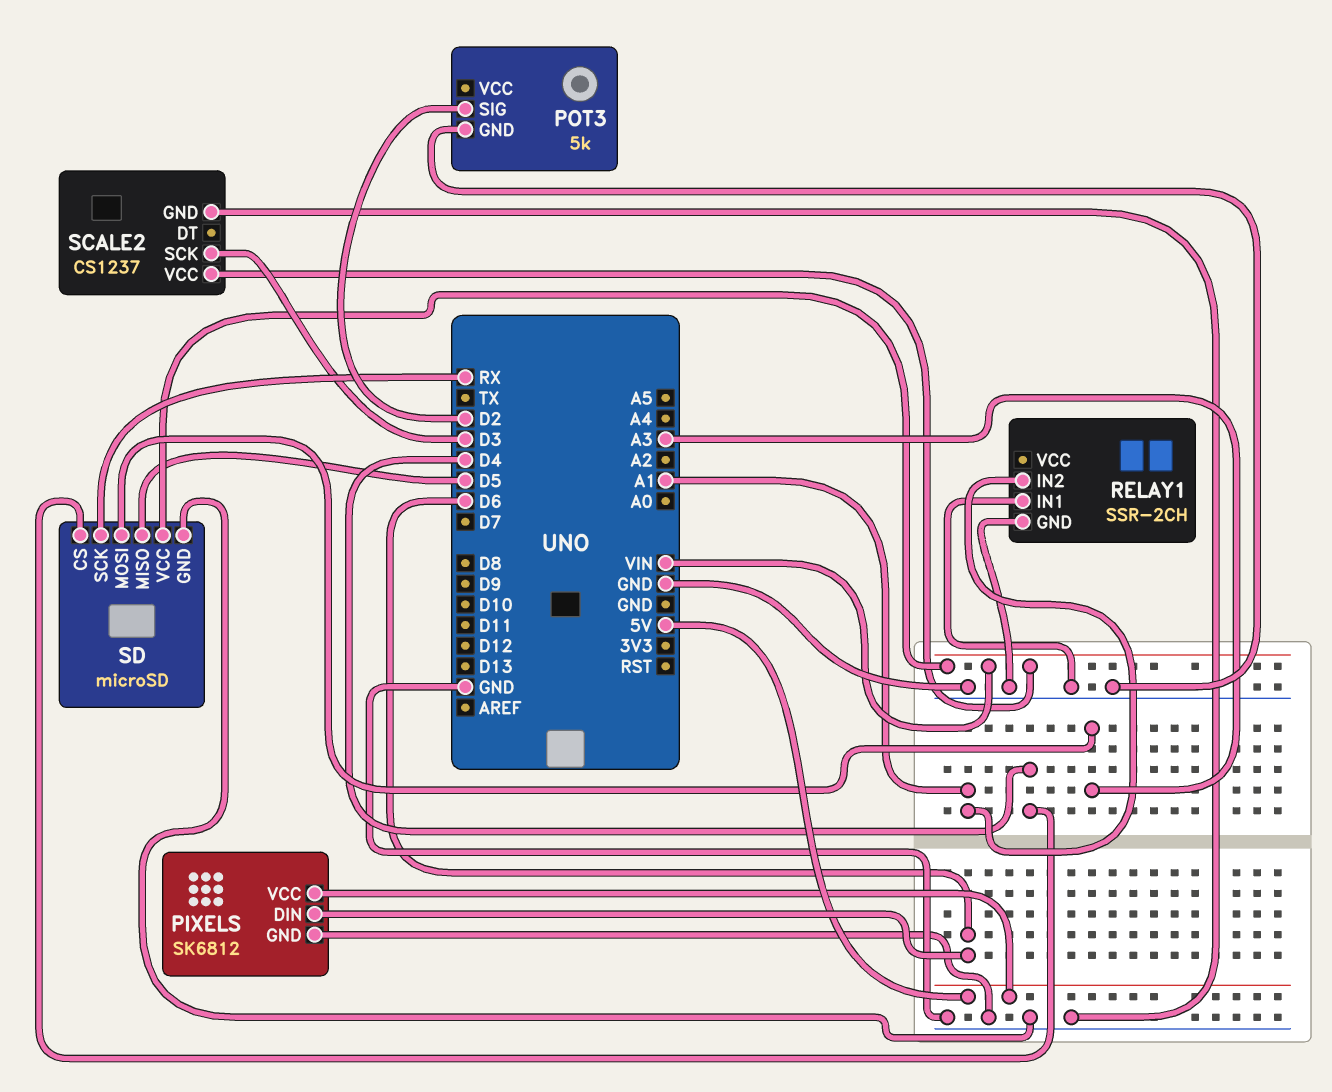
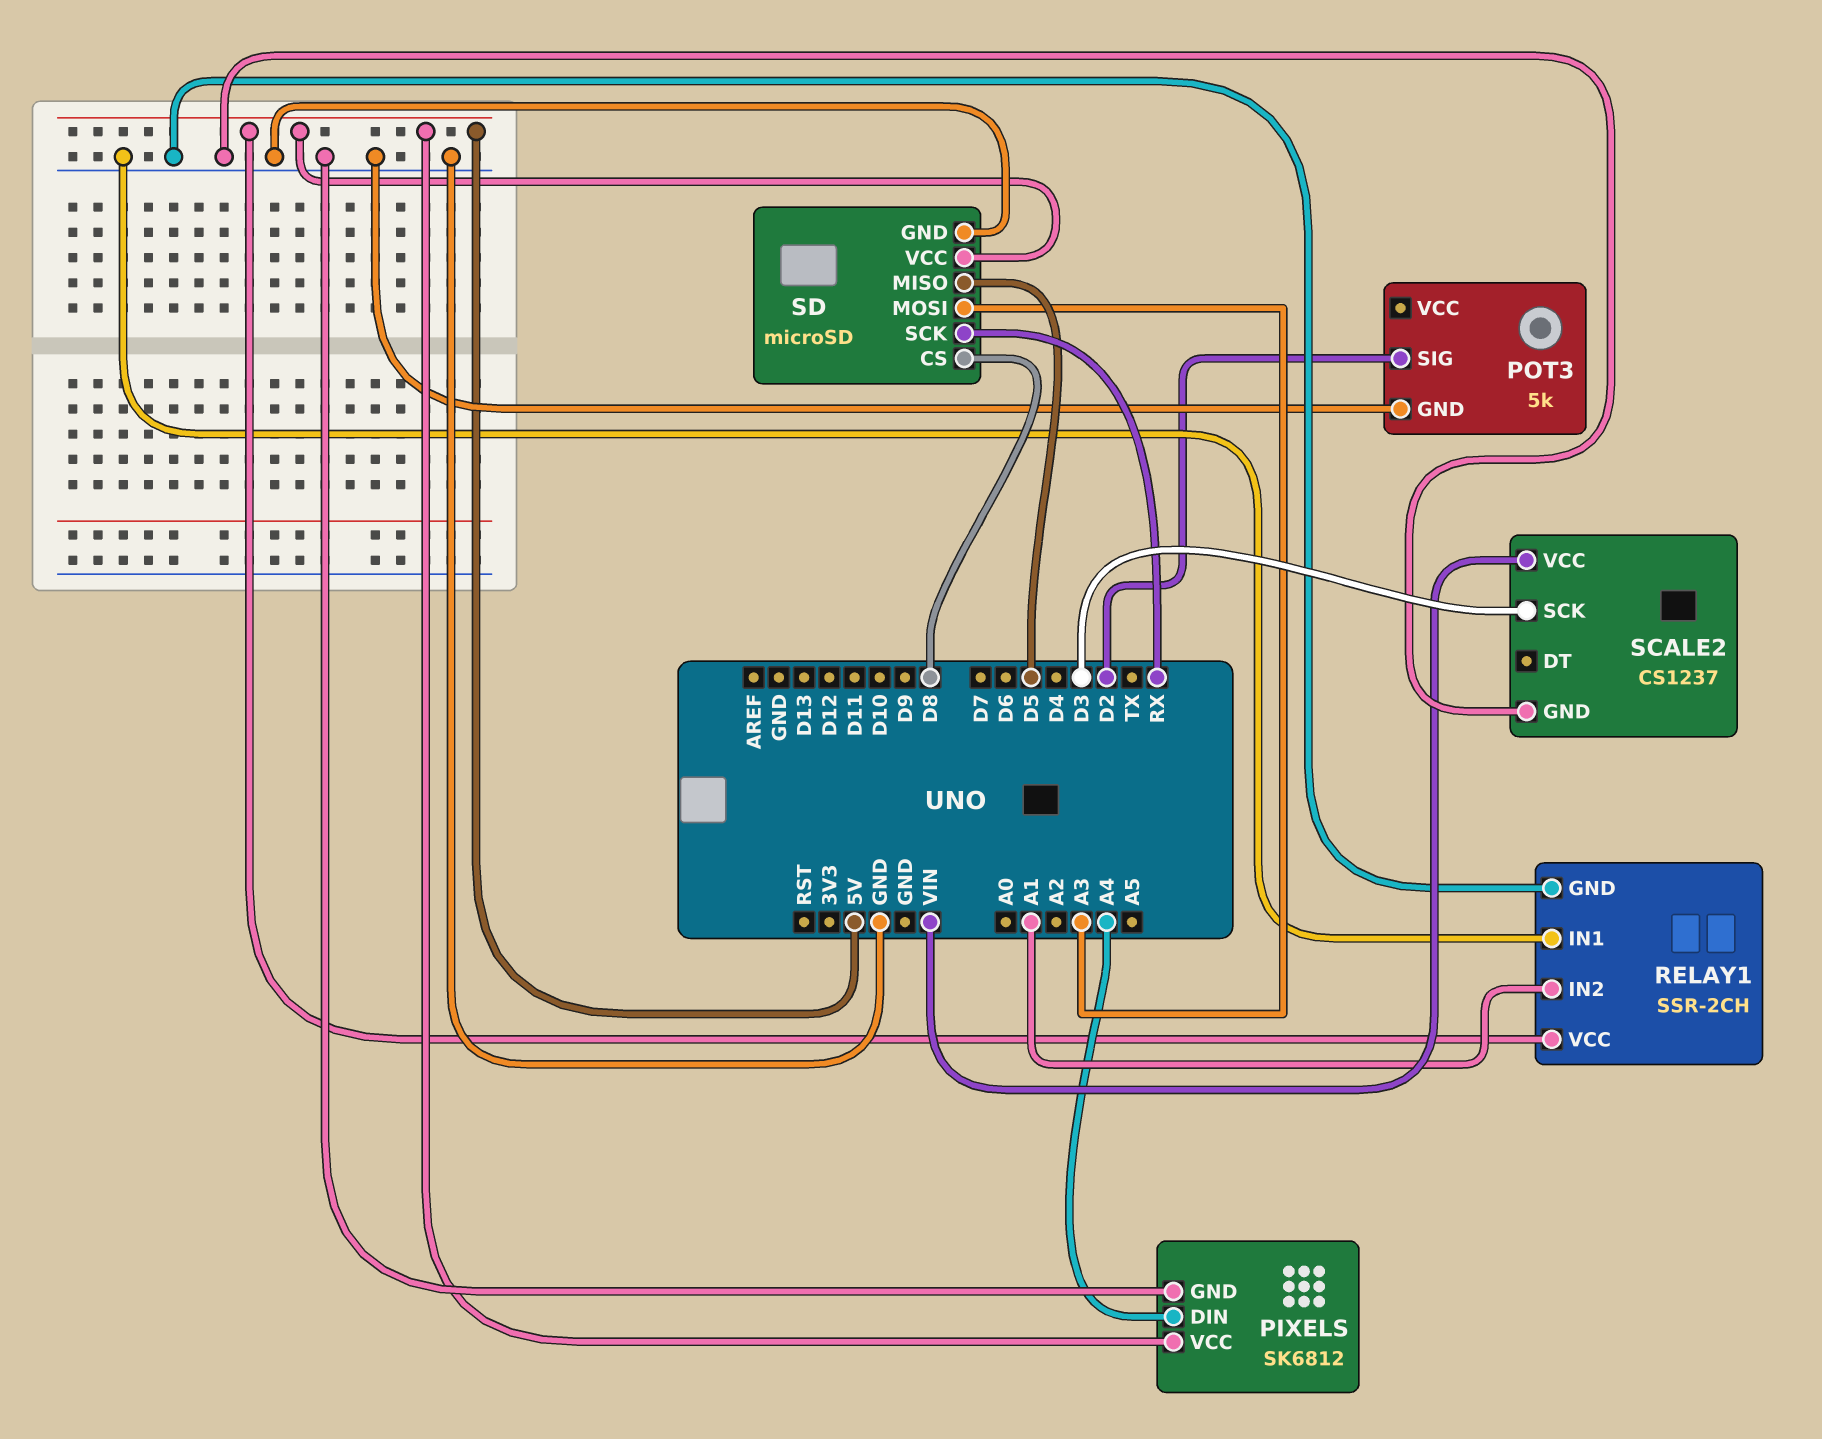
PIXELS pin DIN: D6 -> A4
RELAY1 pin VCC: none -> 5V
SD pin CS: D4 -> D8
SD pin VCC: VIN -> 5V

